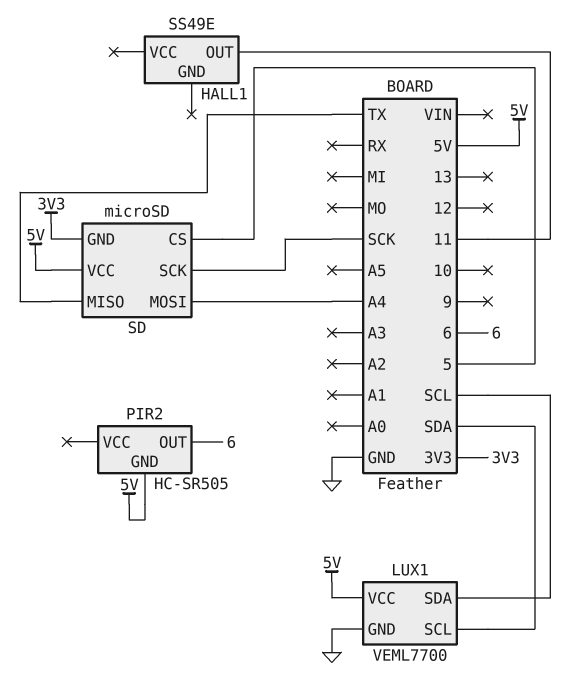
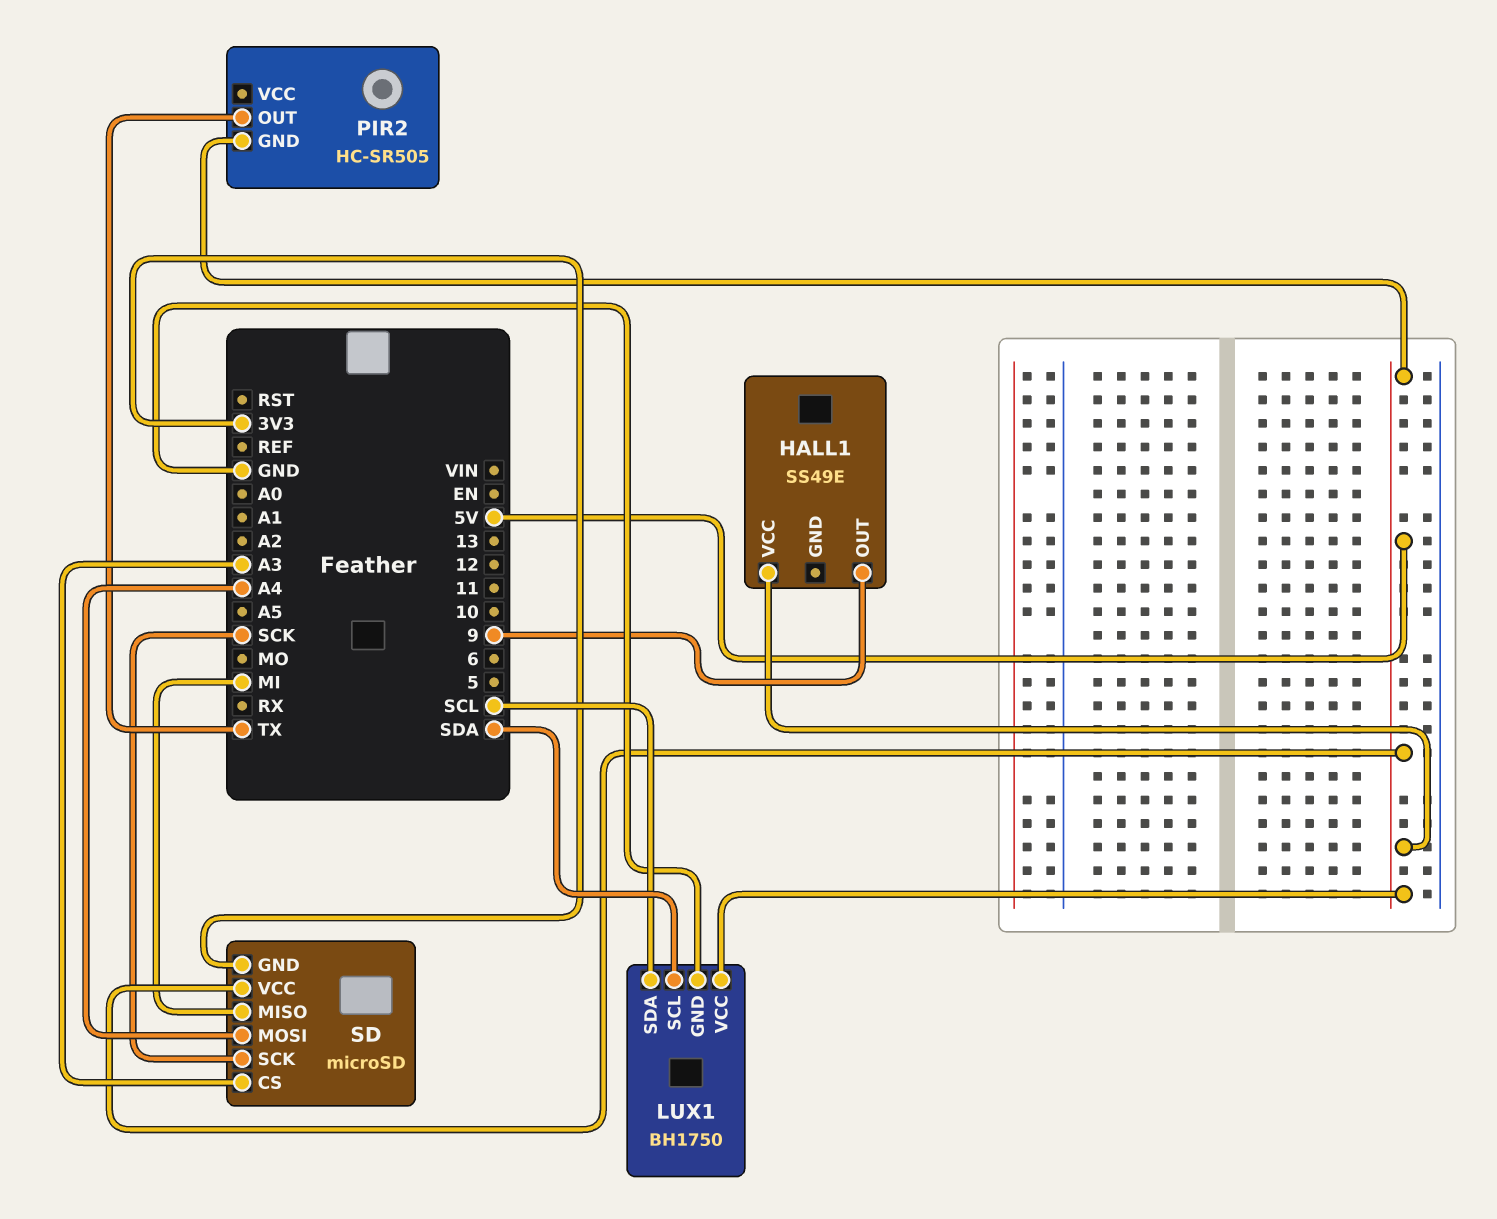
HALL1 pin OUT: 11 -> 9
HALL1 pin VCC: none -> 5V
LUX1: VEML7700 -> BH1750
PIR2 pin OUT: 6 -> TX
SD pin CS: 5 -> A3
SD pin MISO: TX -> MI

